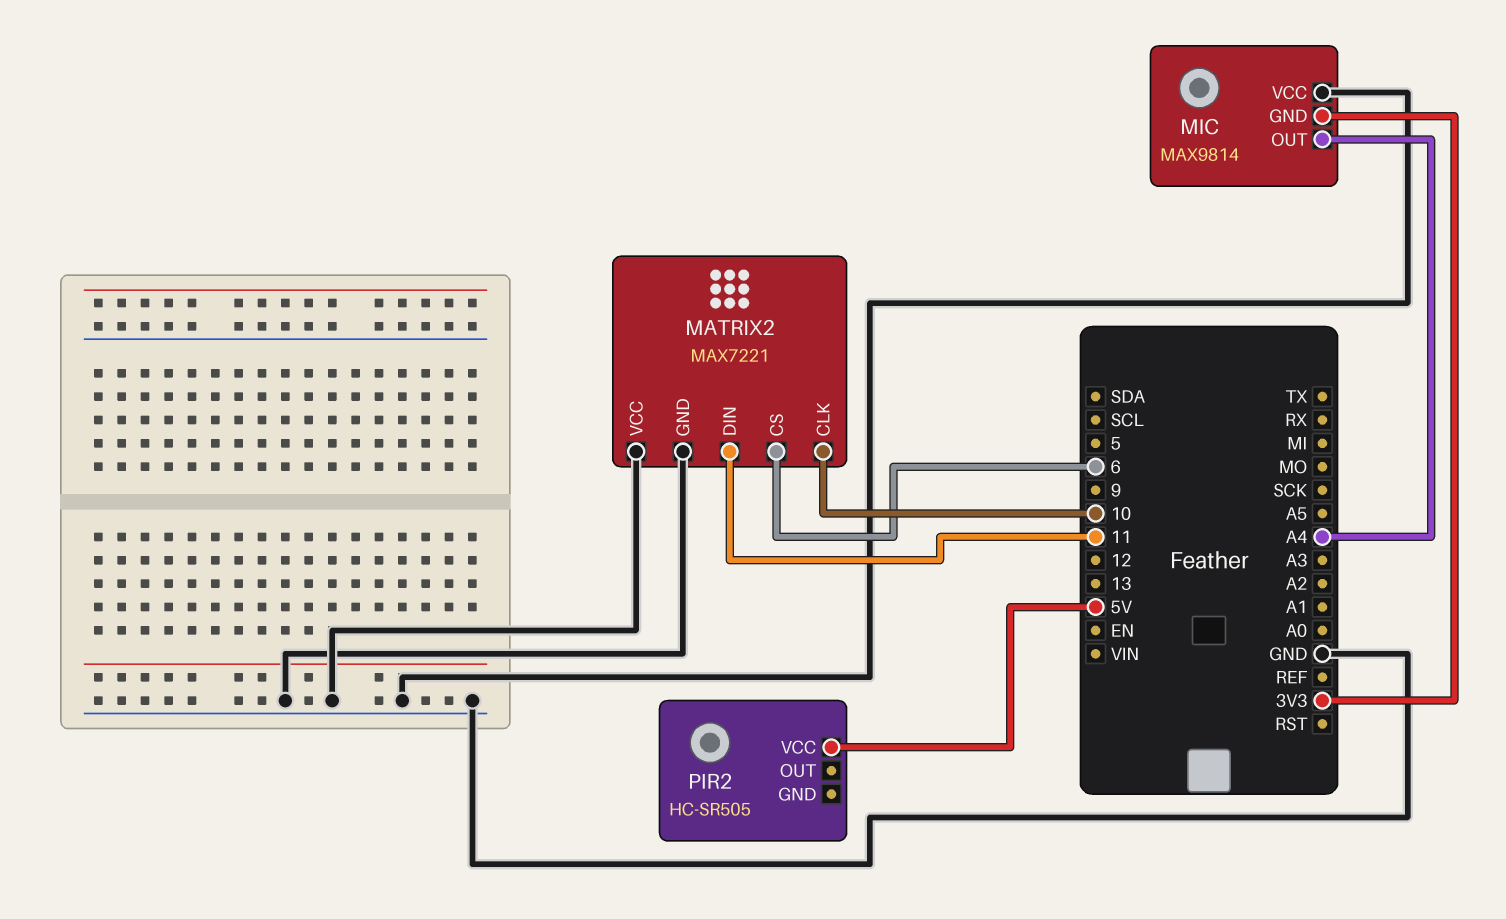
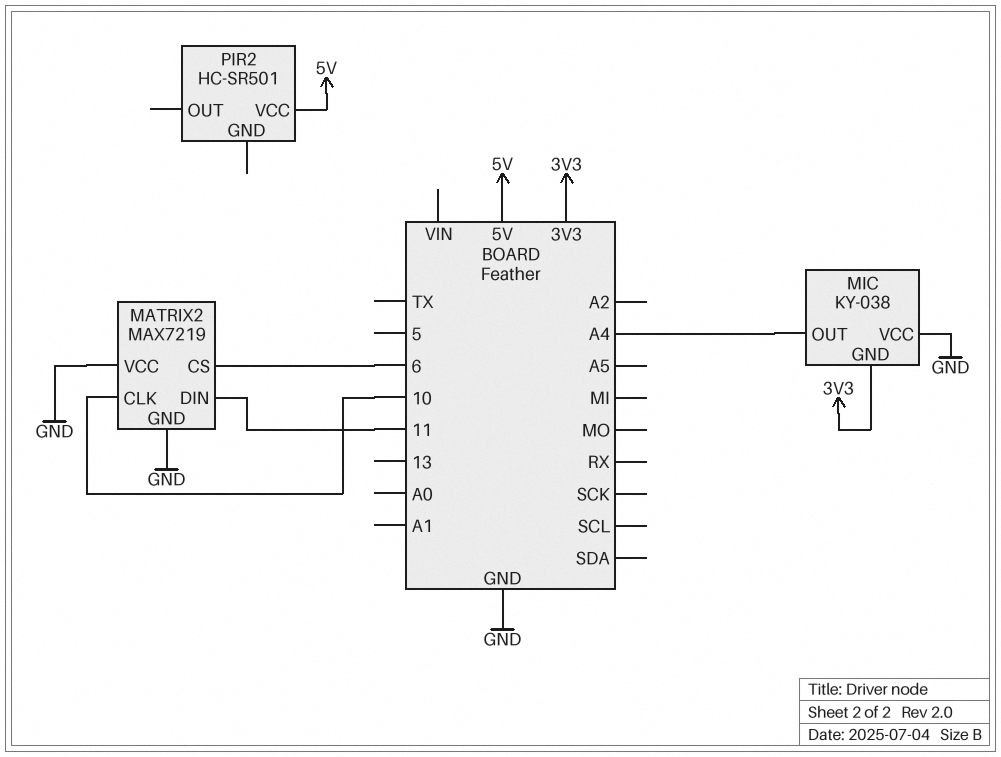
MATRIX2: MAX7221 -> MAX7219
MIC: MAX9814 -> KY-038
PIR2: HC-SR505 -> HC-SR501

